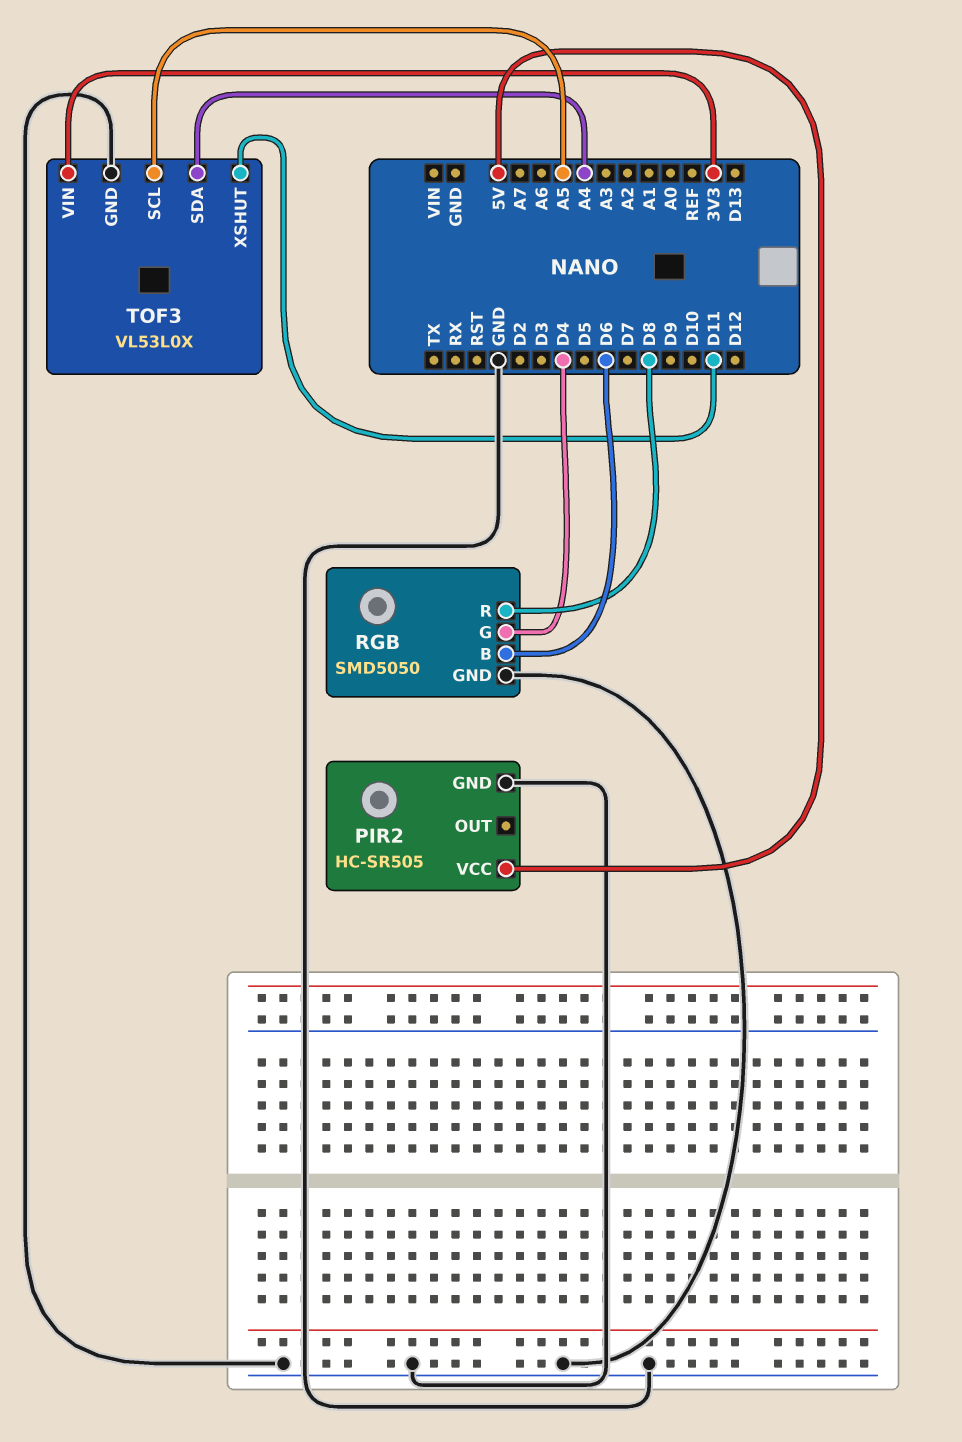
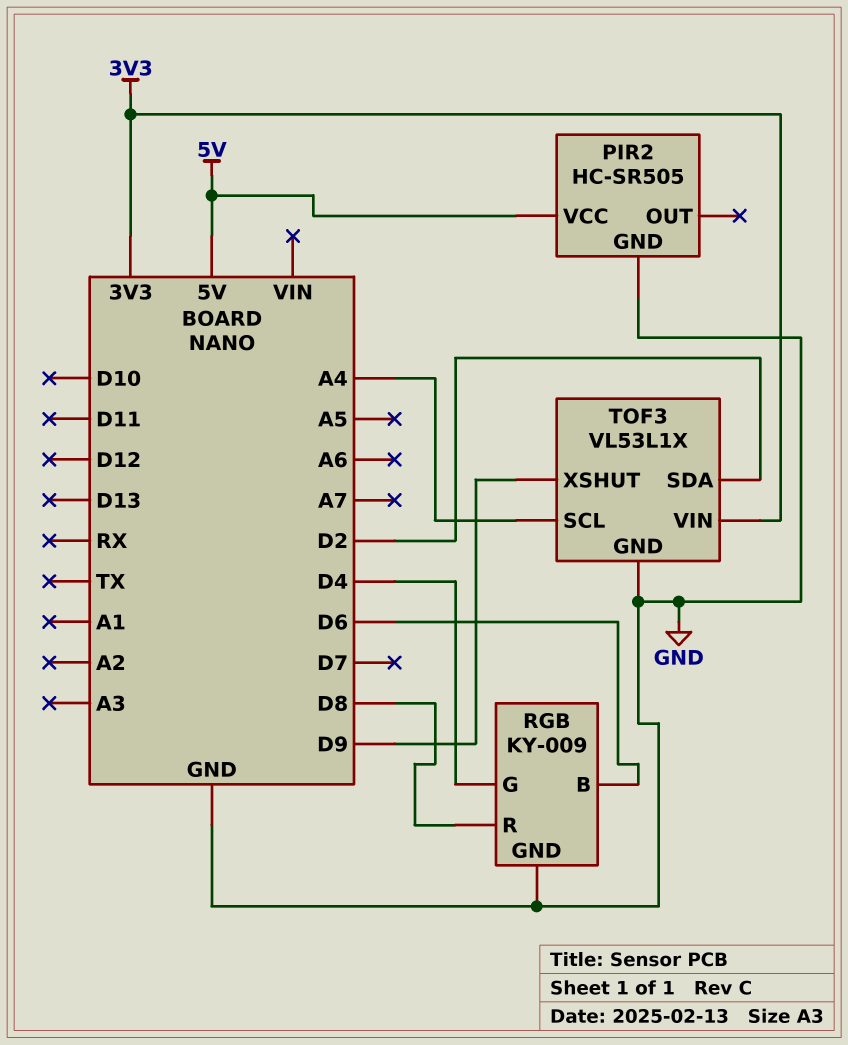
RGB: SMD5050 -> KY-009
TOF3: VL53L0X -> VL53L1X
TOF3 pin SCL: A5 -> A4
TOF3 pin SDA: A4 -> D2
TOF3 pin XSHUT: D11 -> D9

